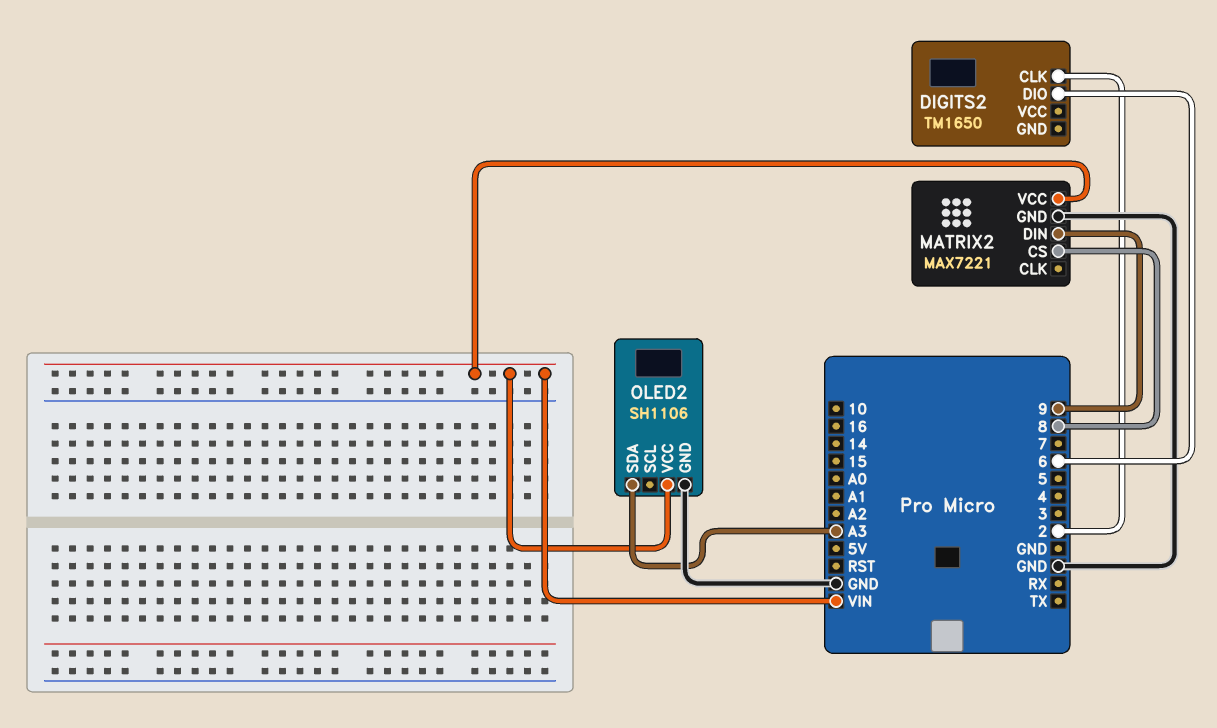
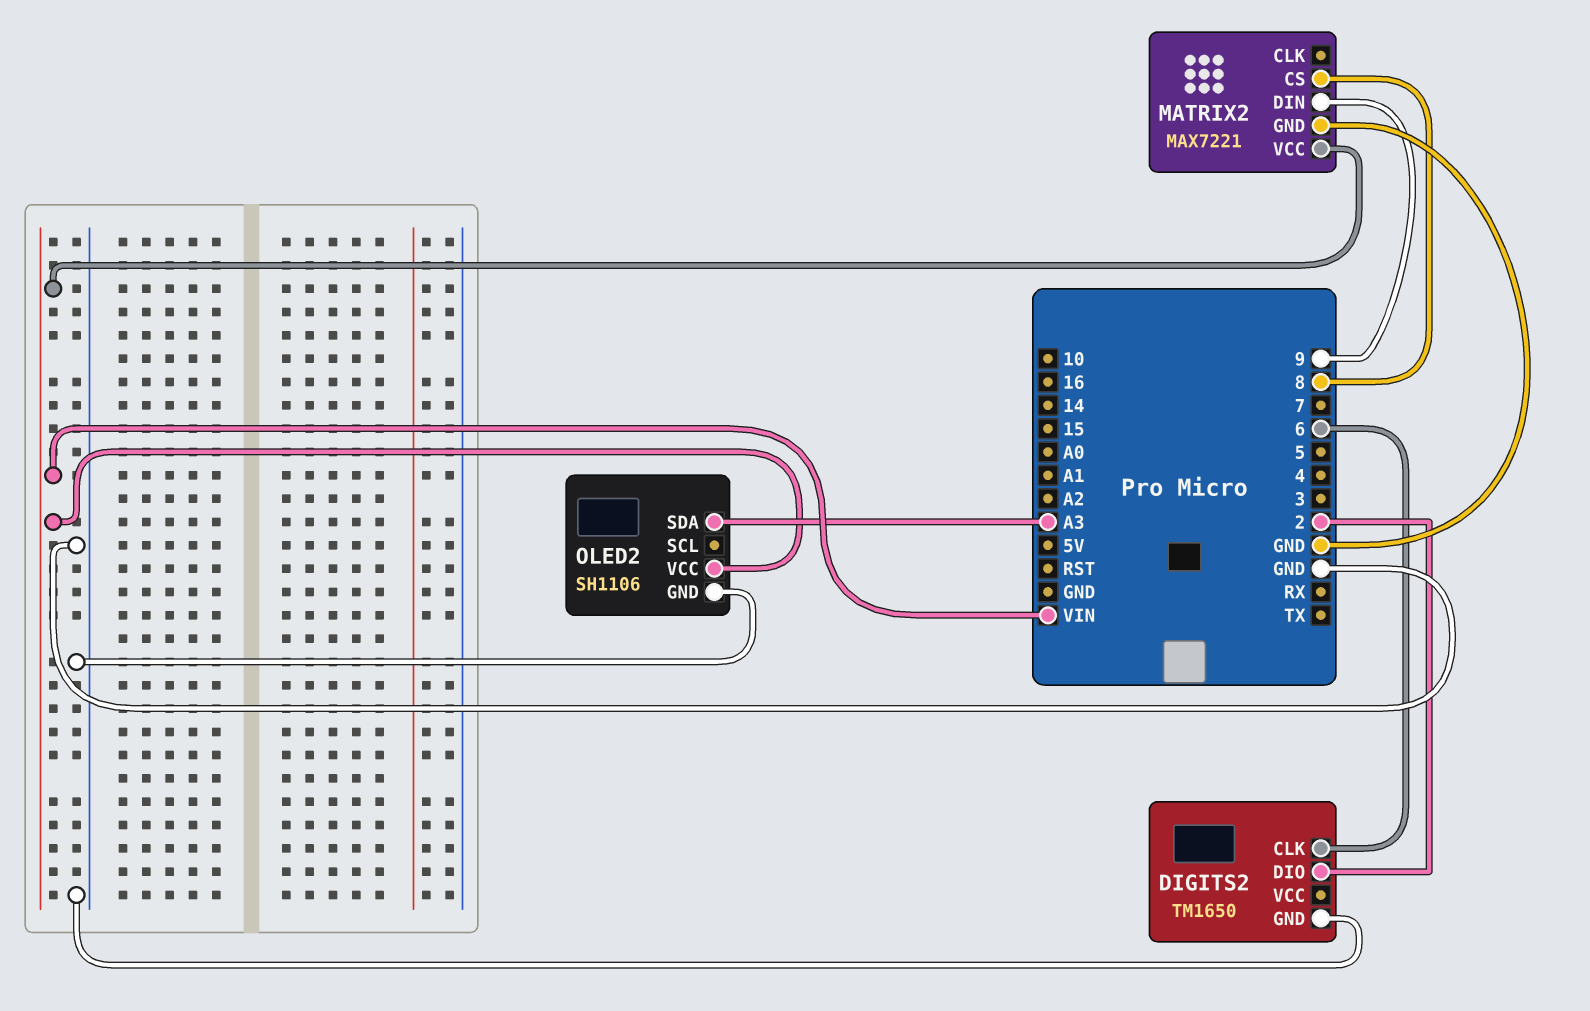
DIGITS2 pin CLK: 2 -> 6
DIGITS2 pin DIO: 6 -> 2
DIGITS2 pin GND: none -> GND

